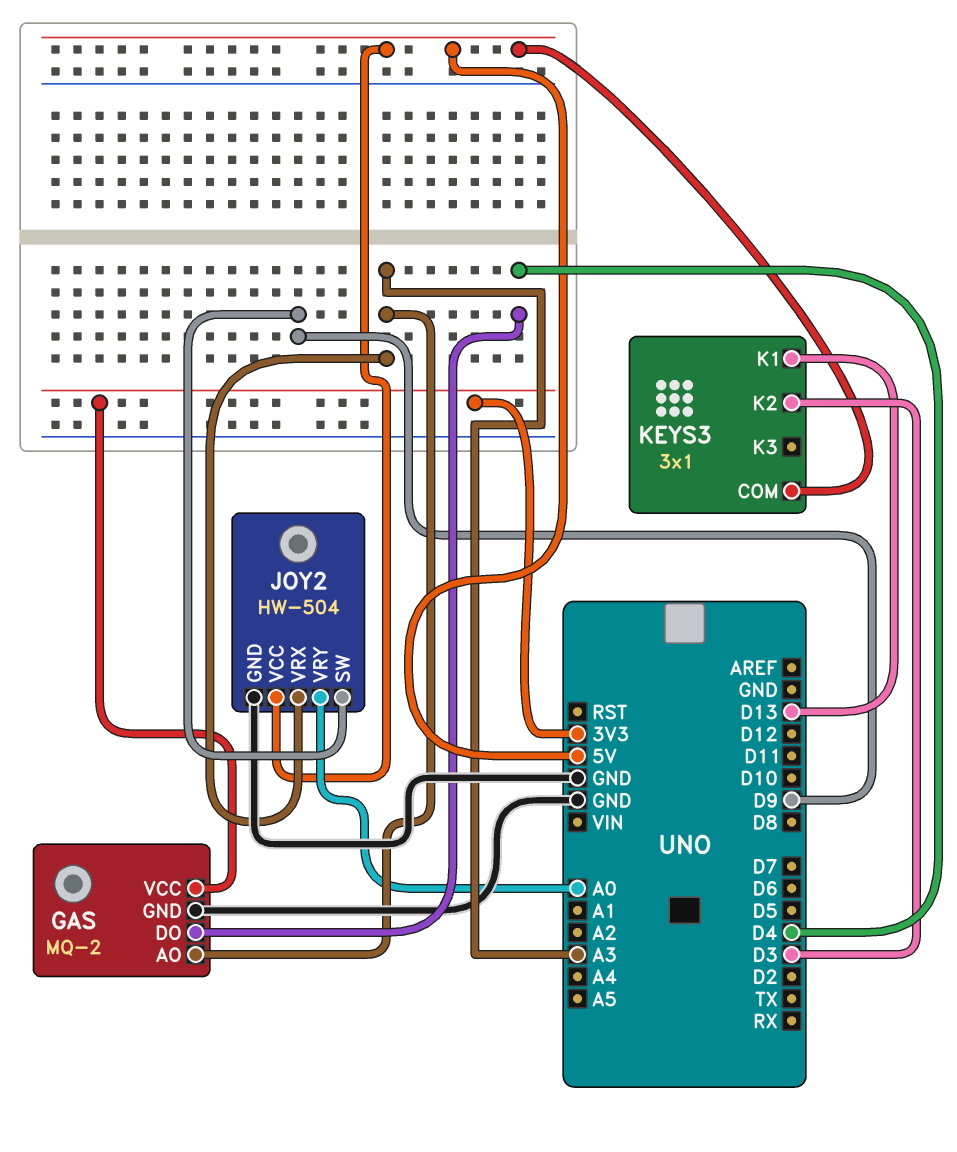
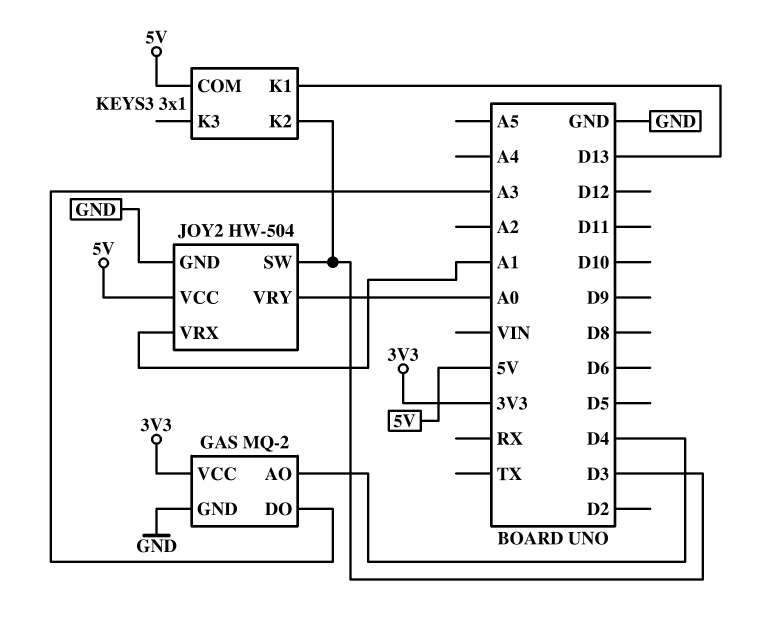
GAS pin AO: A3 -> D4
GAS pin DO: D4 -> A3
JOY2 pin SW: D9 -> D3
JOY2 pin VRX: A3 -> A1

